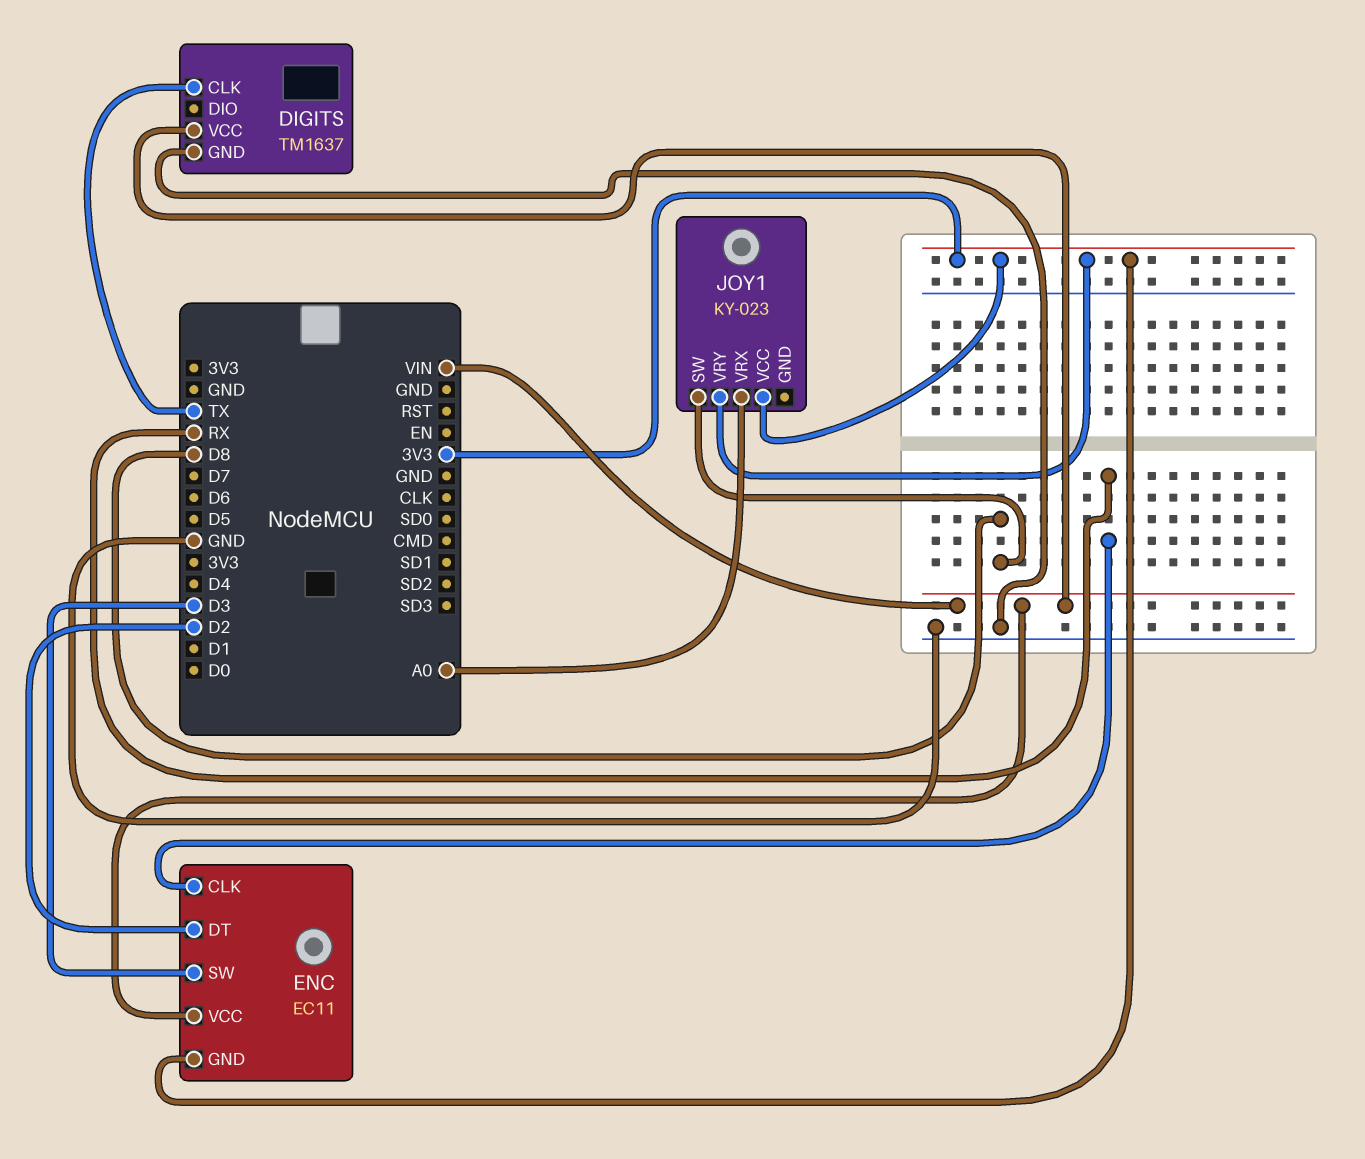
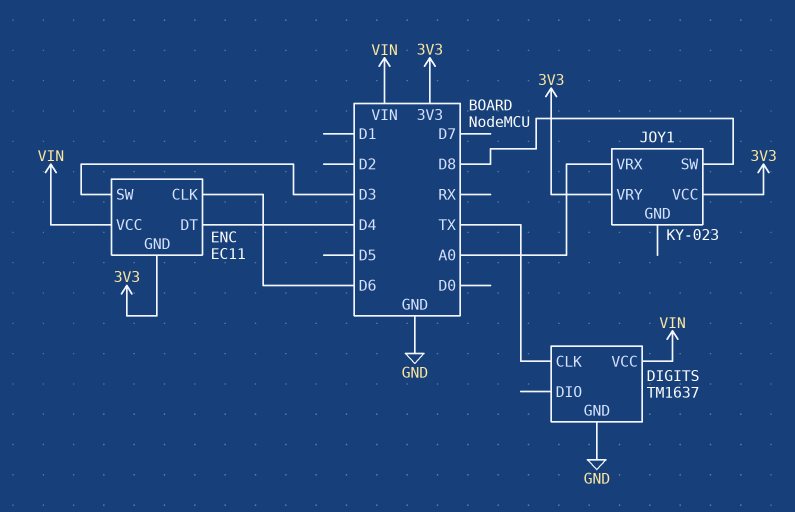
ENC pin CLK: RX -> D6
ENC pin DT: D2 -> D4

